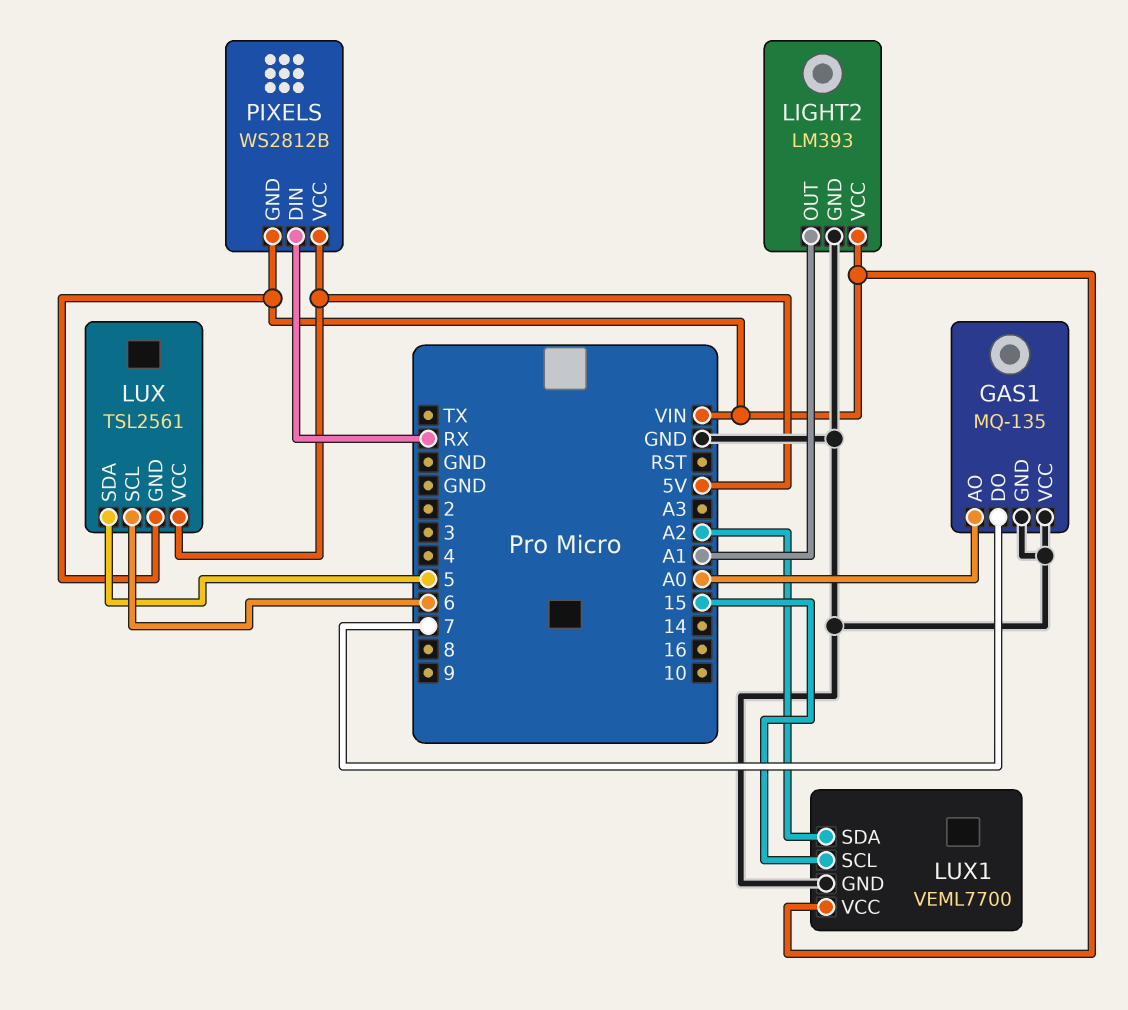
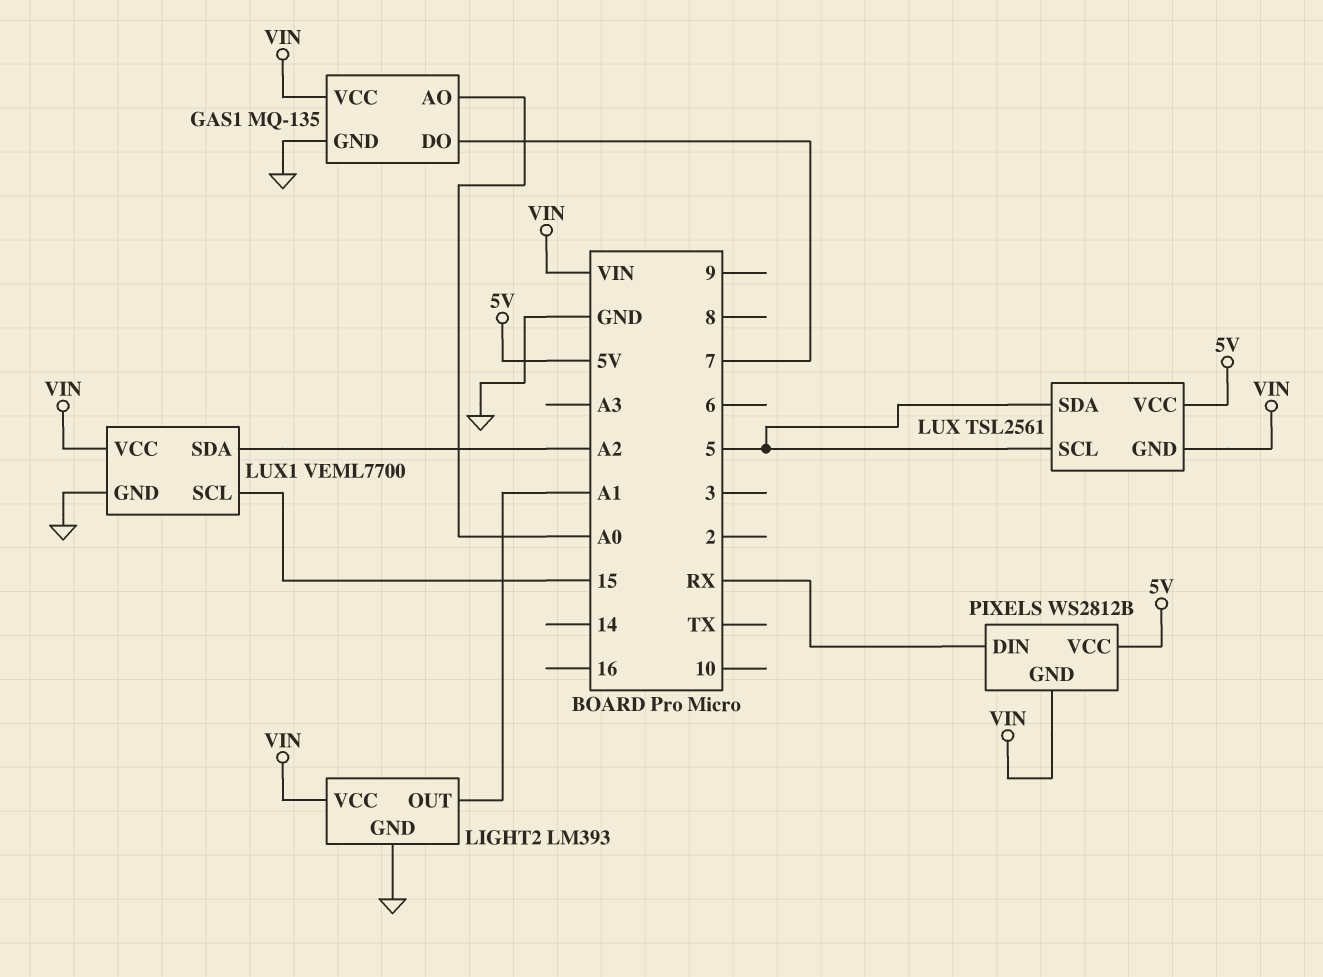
GAS1 pin VCC: GND -> VIN
LUX pin SCL: 6 -> 5

